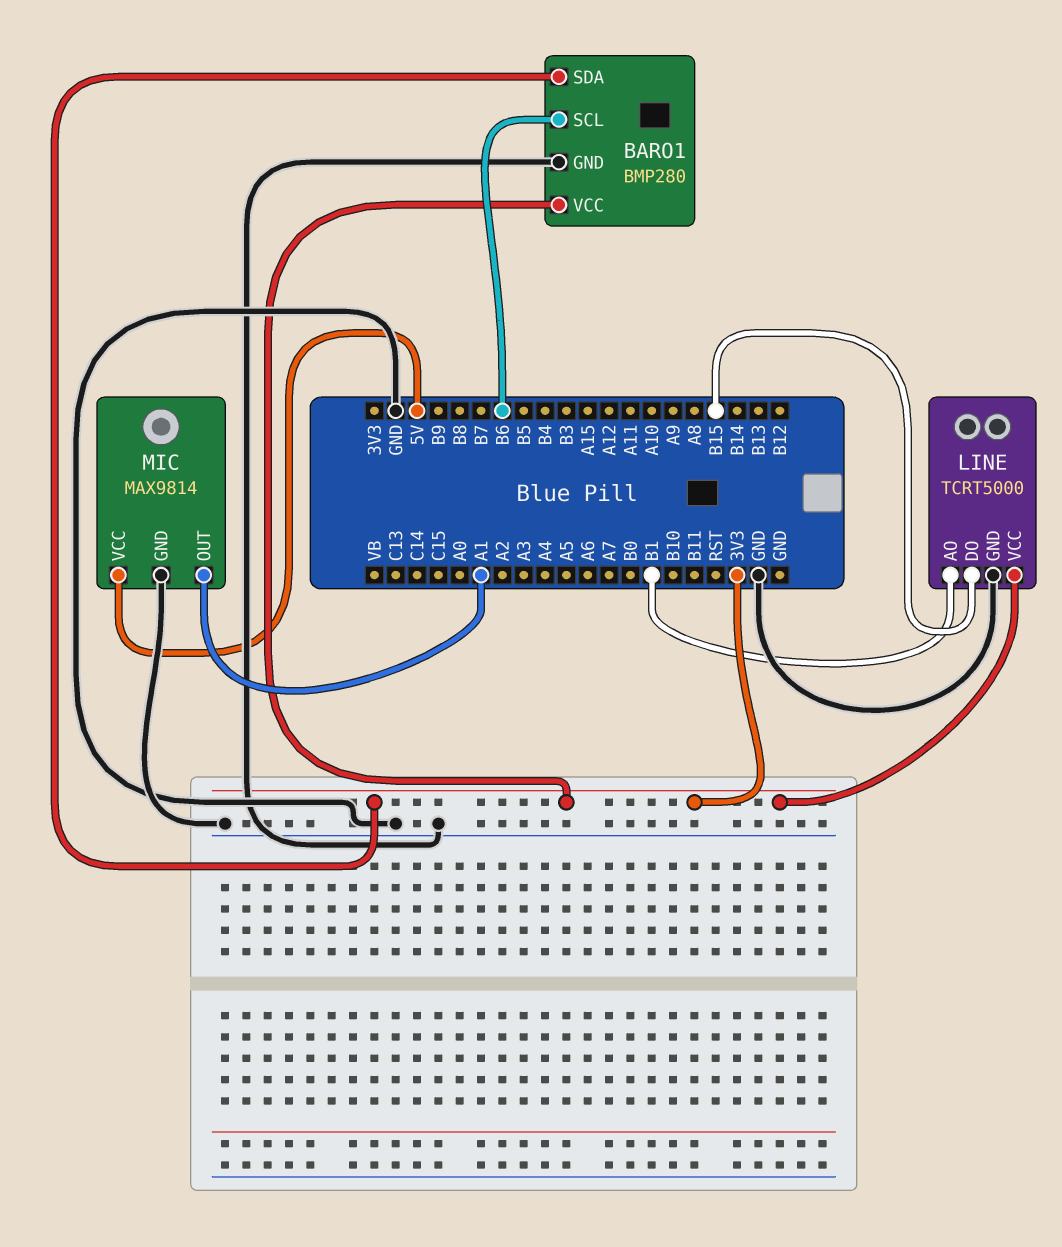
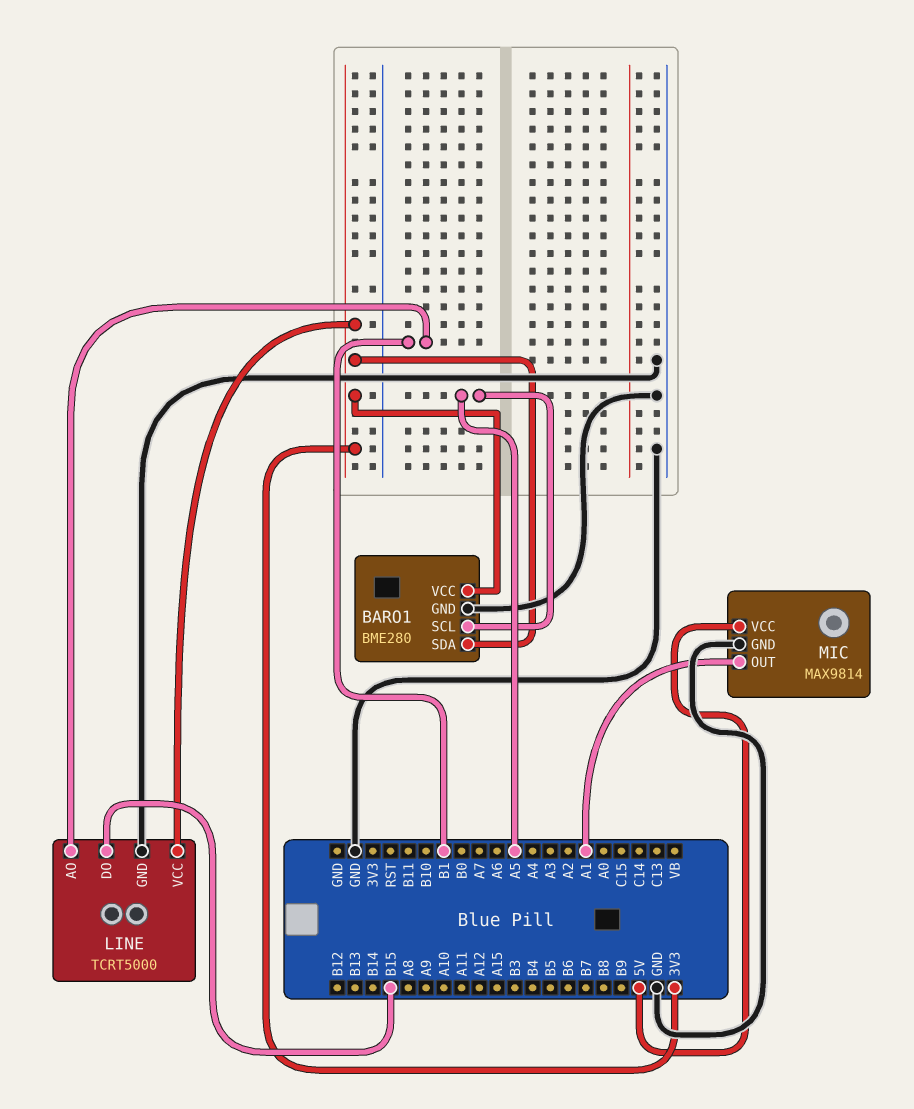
BARO1: BMP280 -> BME280
BARO1 pin SCL: B6 -> A5

